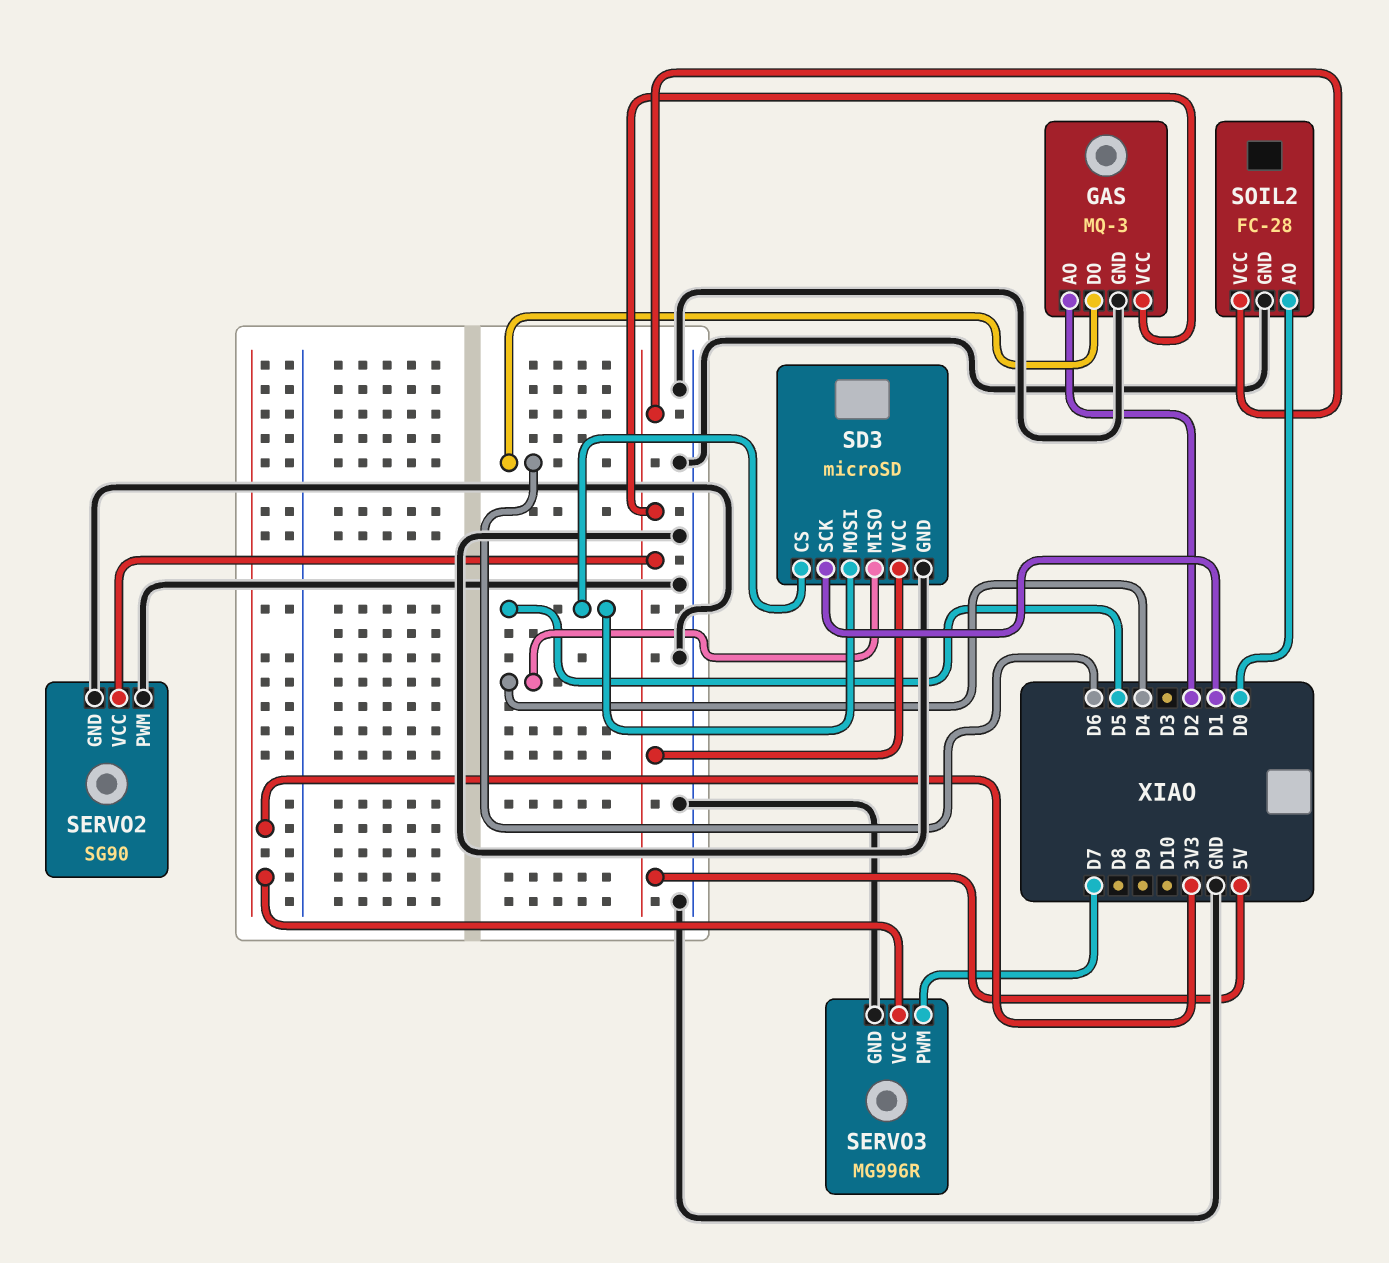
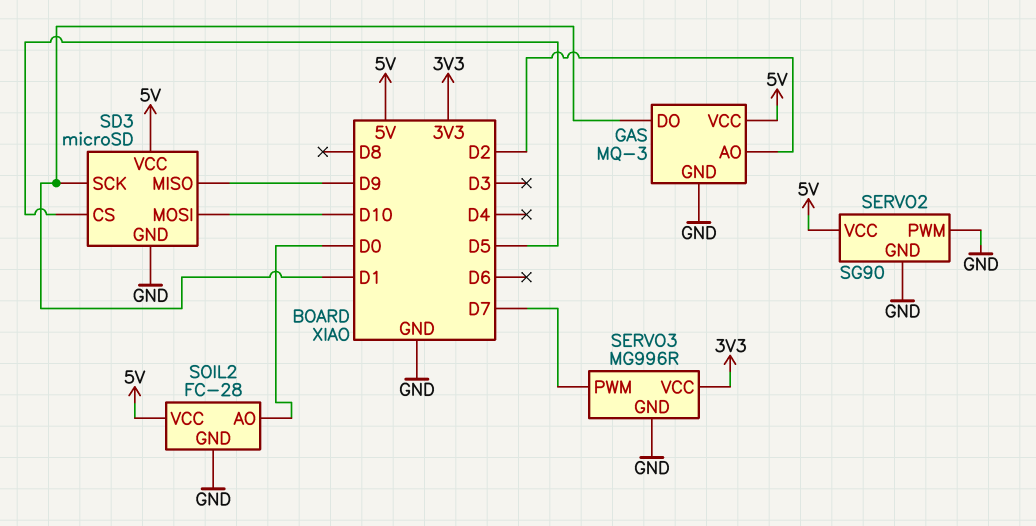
GAS pin DO: D6 -> D1
SD3 pin MISO: D4 -> D9
SD3 pin MOSI: D5 -> D10

